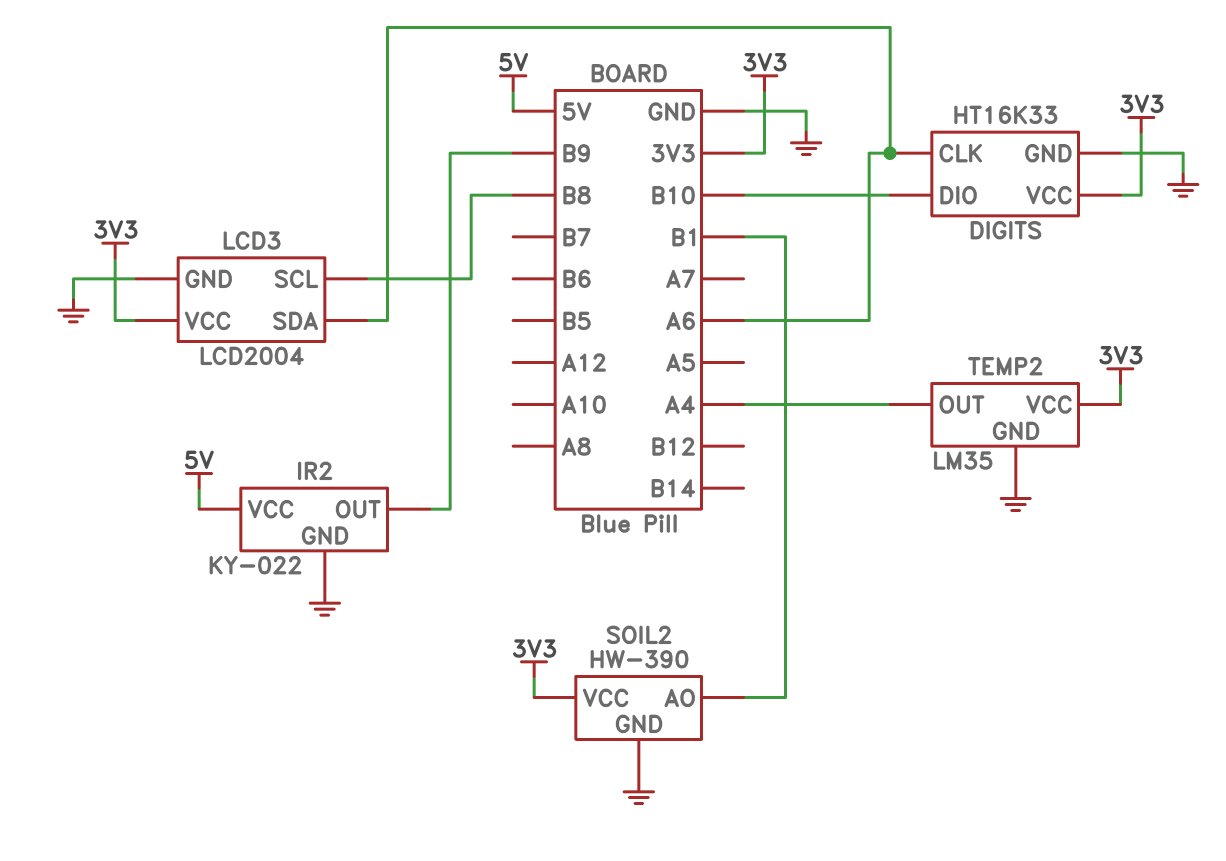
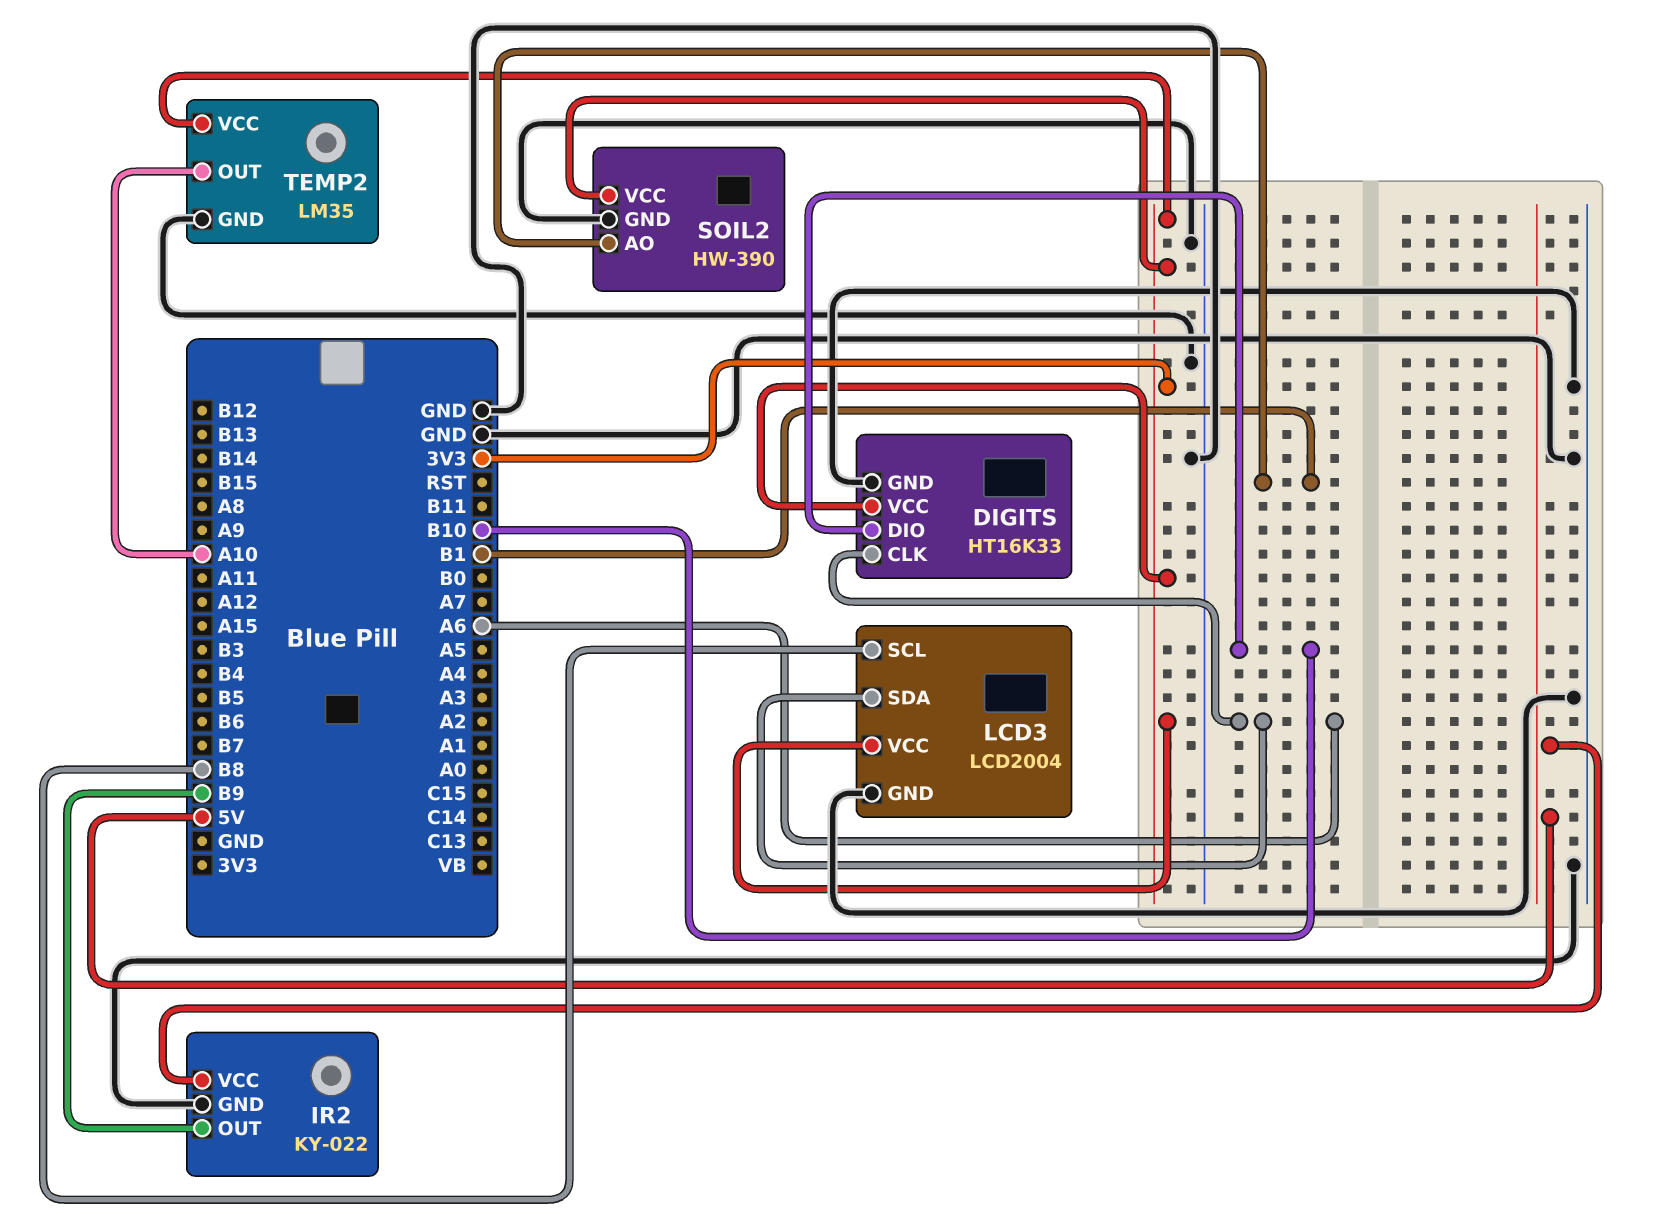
TEMP2 pin OUT: A4 -> A10

